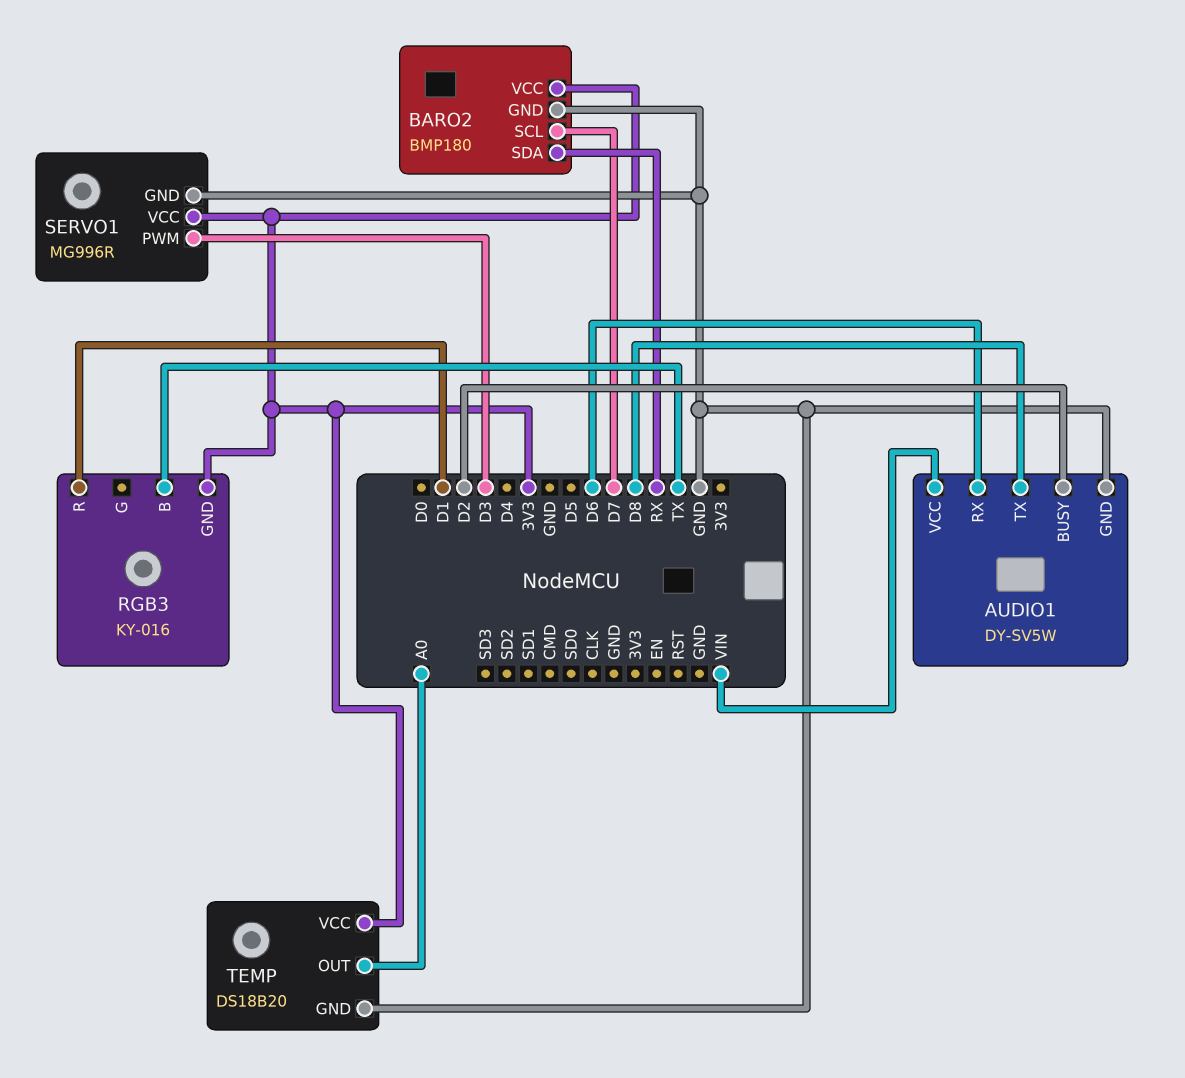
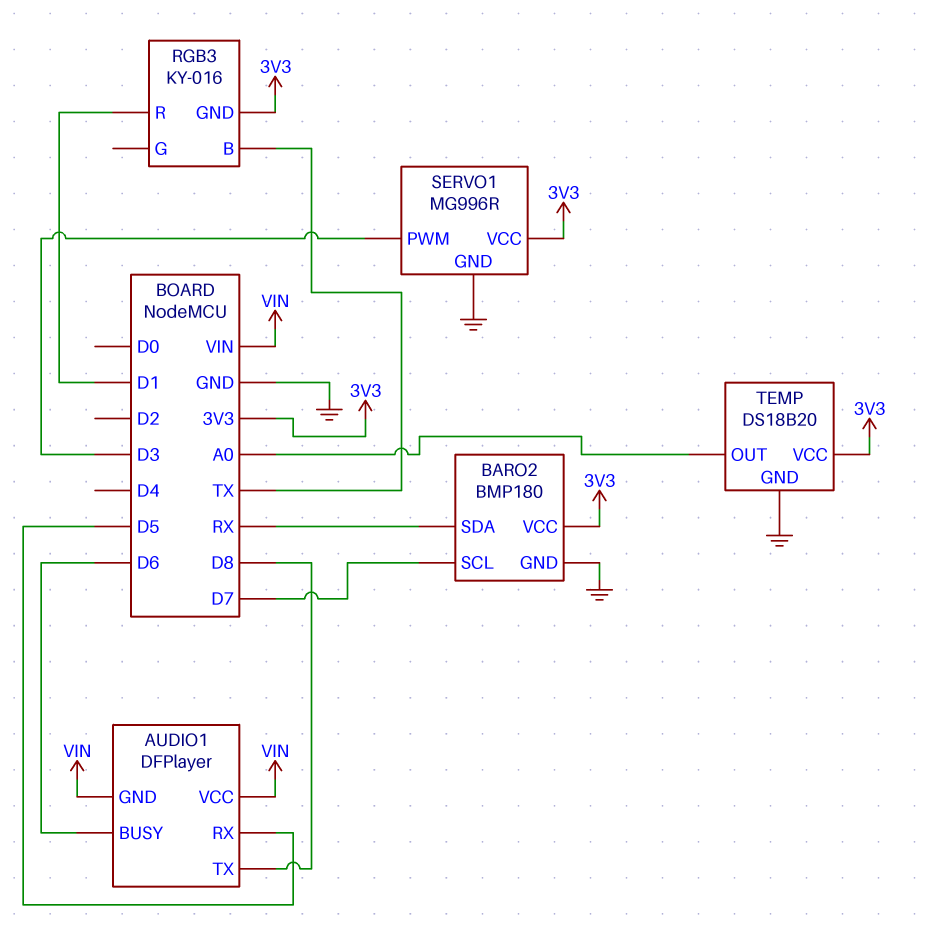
AUDIO1: DY-SV5W -> DFPlayer
AUDIO1 pin BUSY: D2 -> D6
AUDIO1 pin GND: GND -> VIN
AUDIO1 pin RX: D6 -> D5

